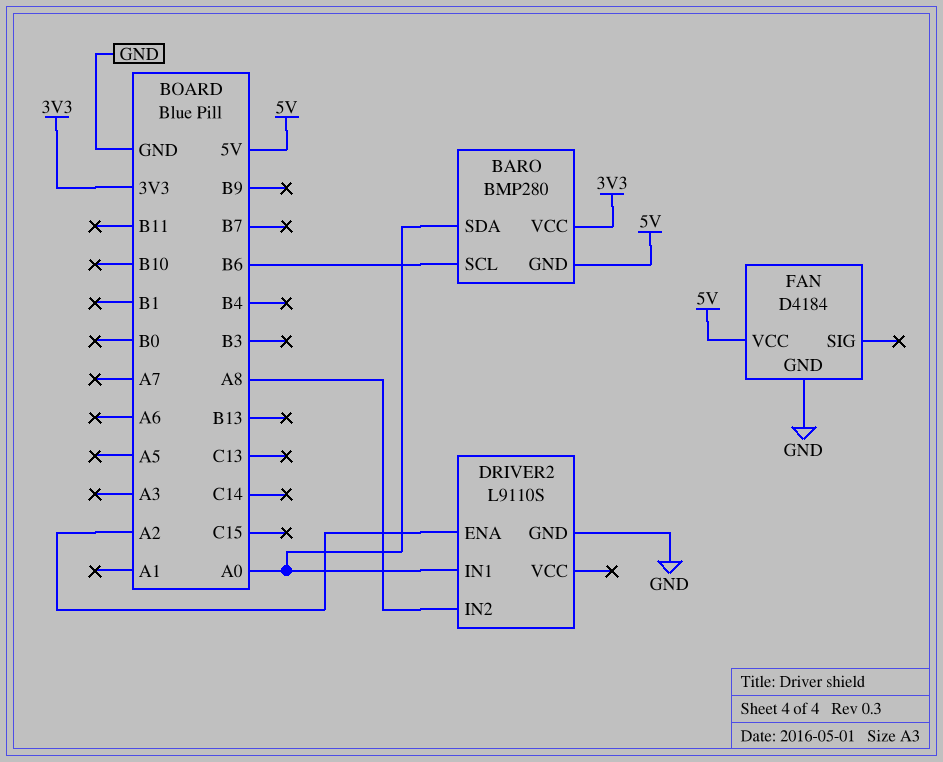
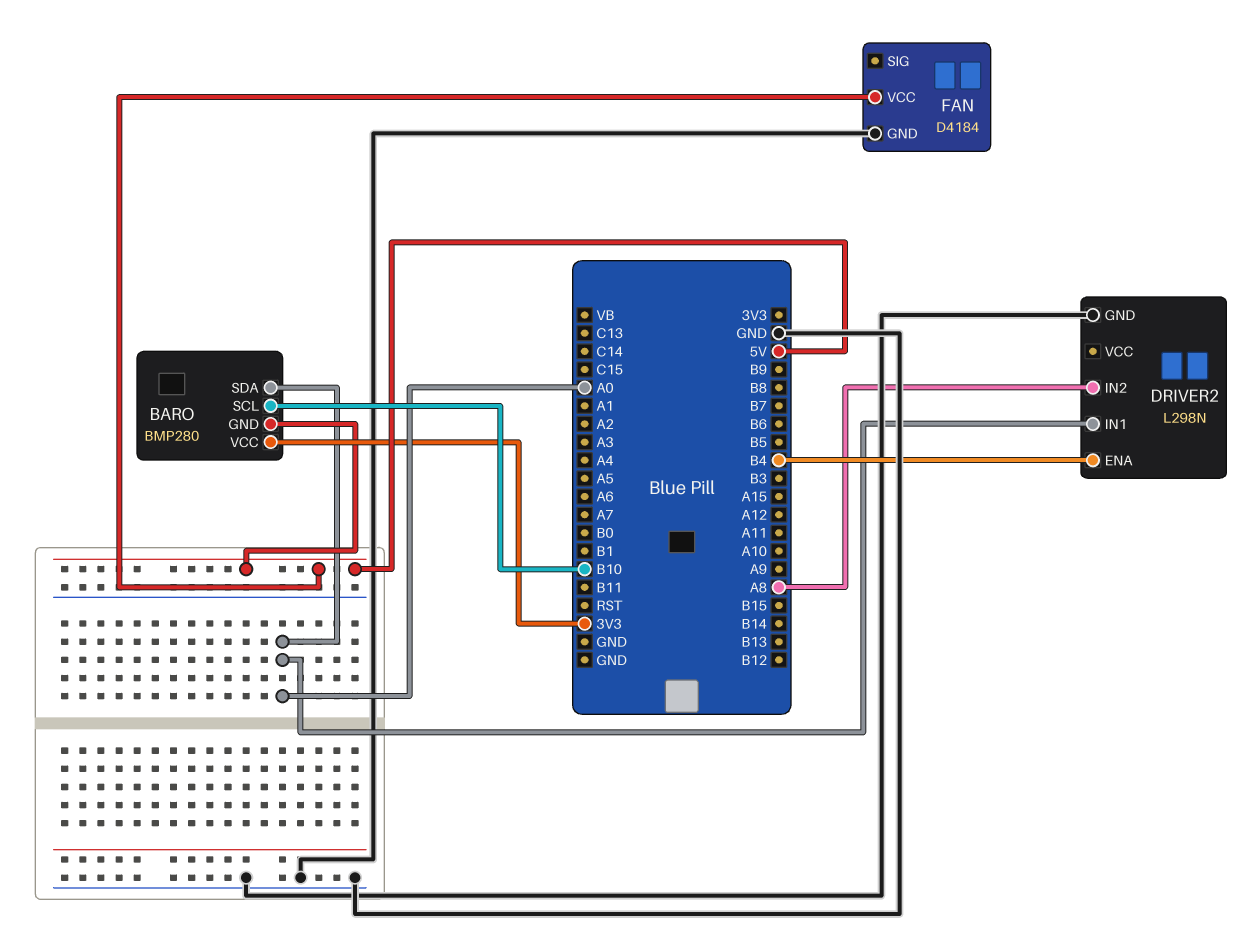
BARO pin SCL: B6 -> B10
DRIVER2: L9110S -> L298N
DRIVER2 pin ENA: A2 -> B4

